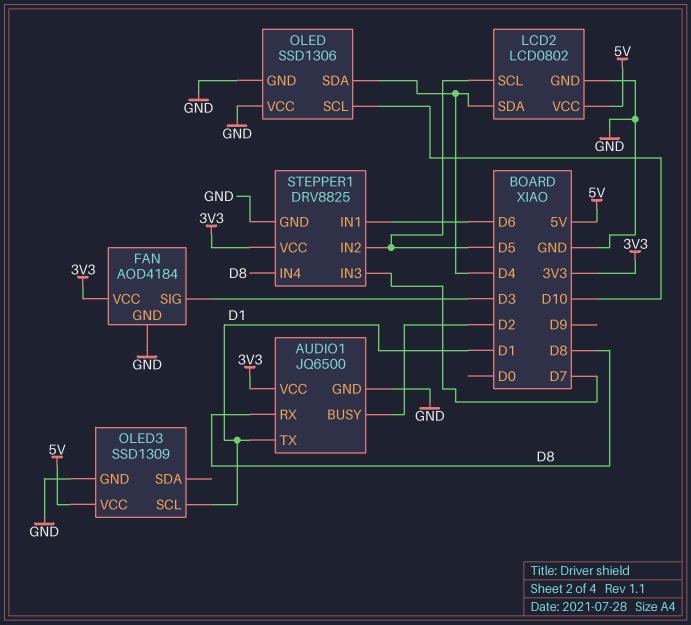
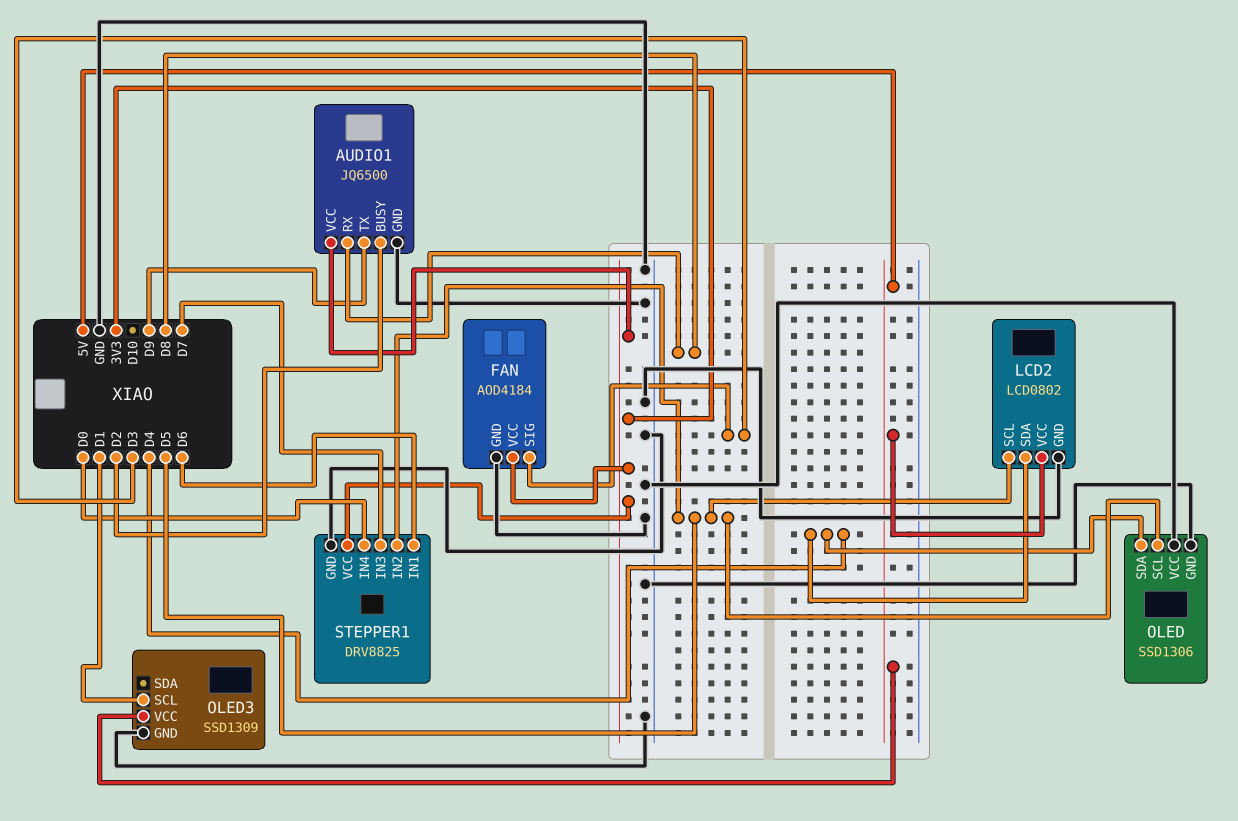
AUDIO1 pin TX: D1 -> D9
OLED pin SCL: D10 -> D5
STEPPER1 pin IN4: D8 -> D0

